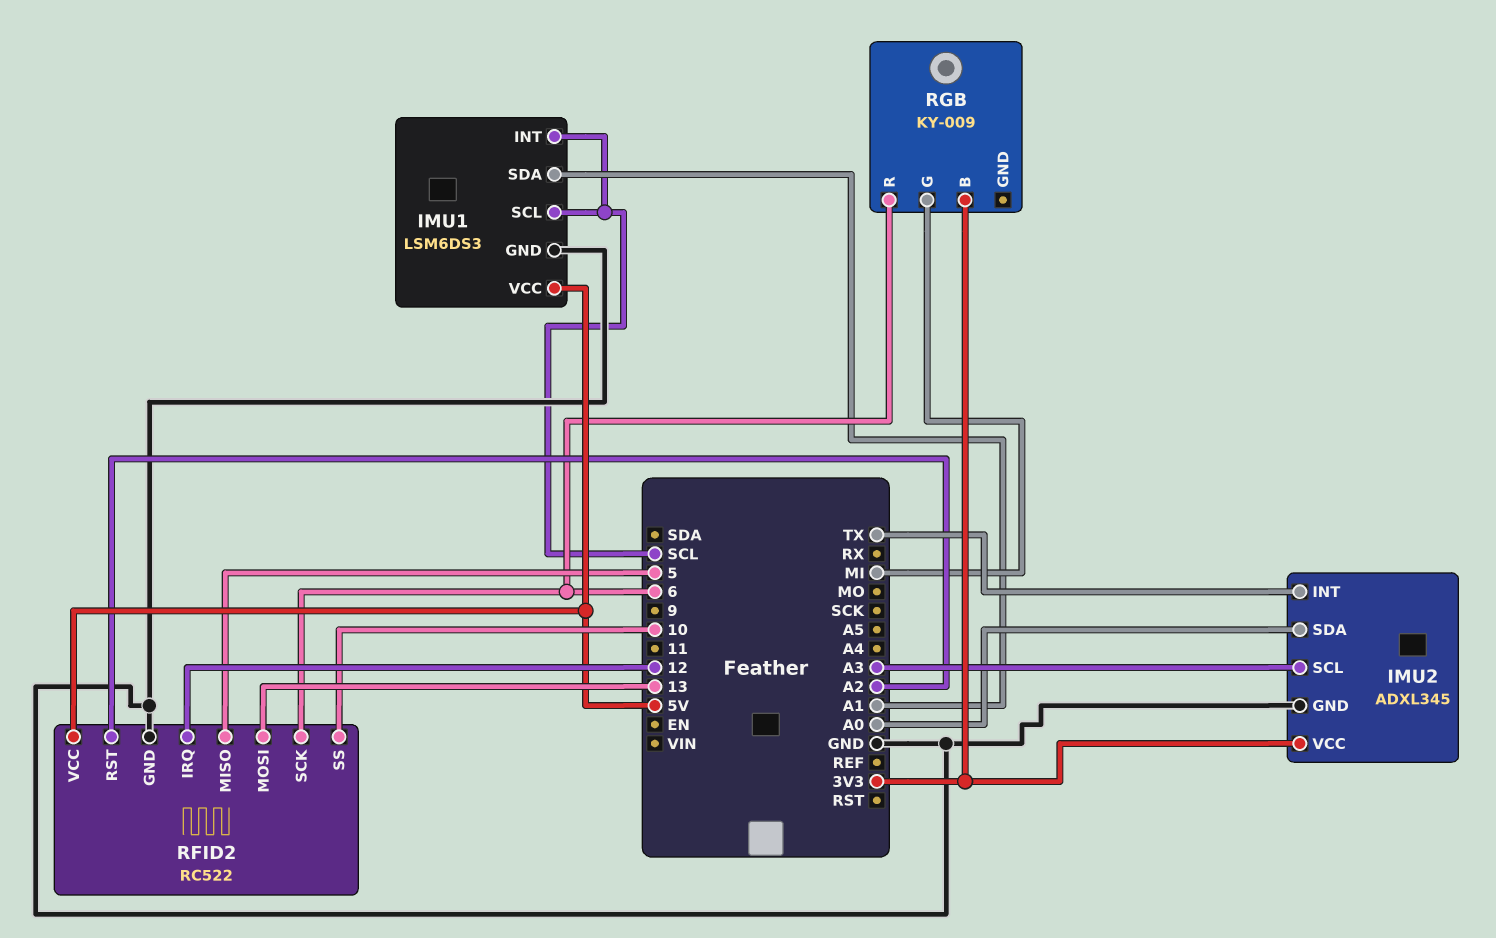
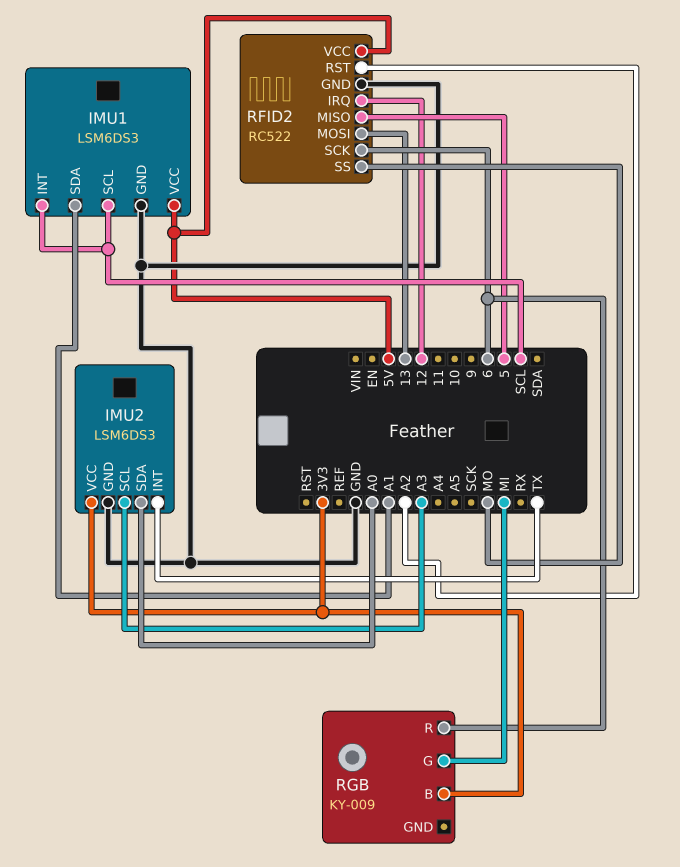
IMU2: ADXL345 -> LSM6DS3
RFID2 pin SS: 10 -> MO

